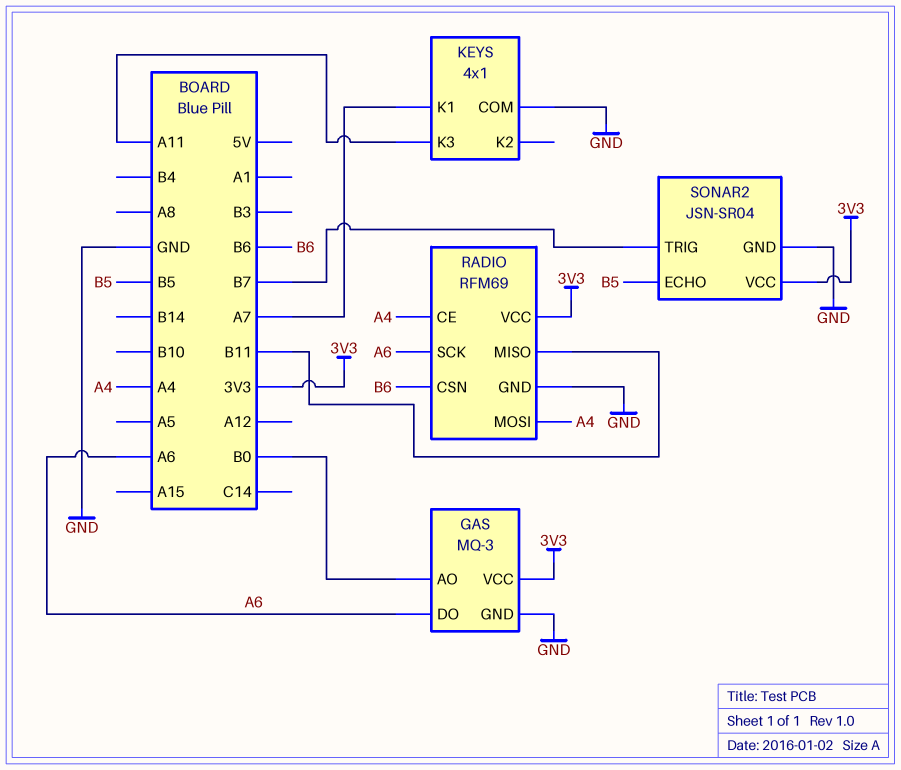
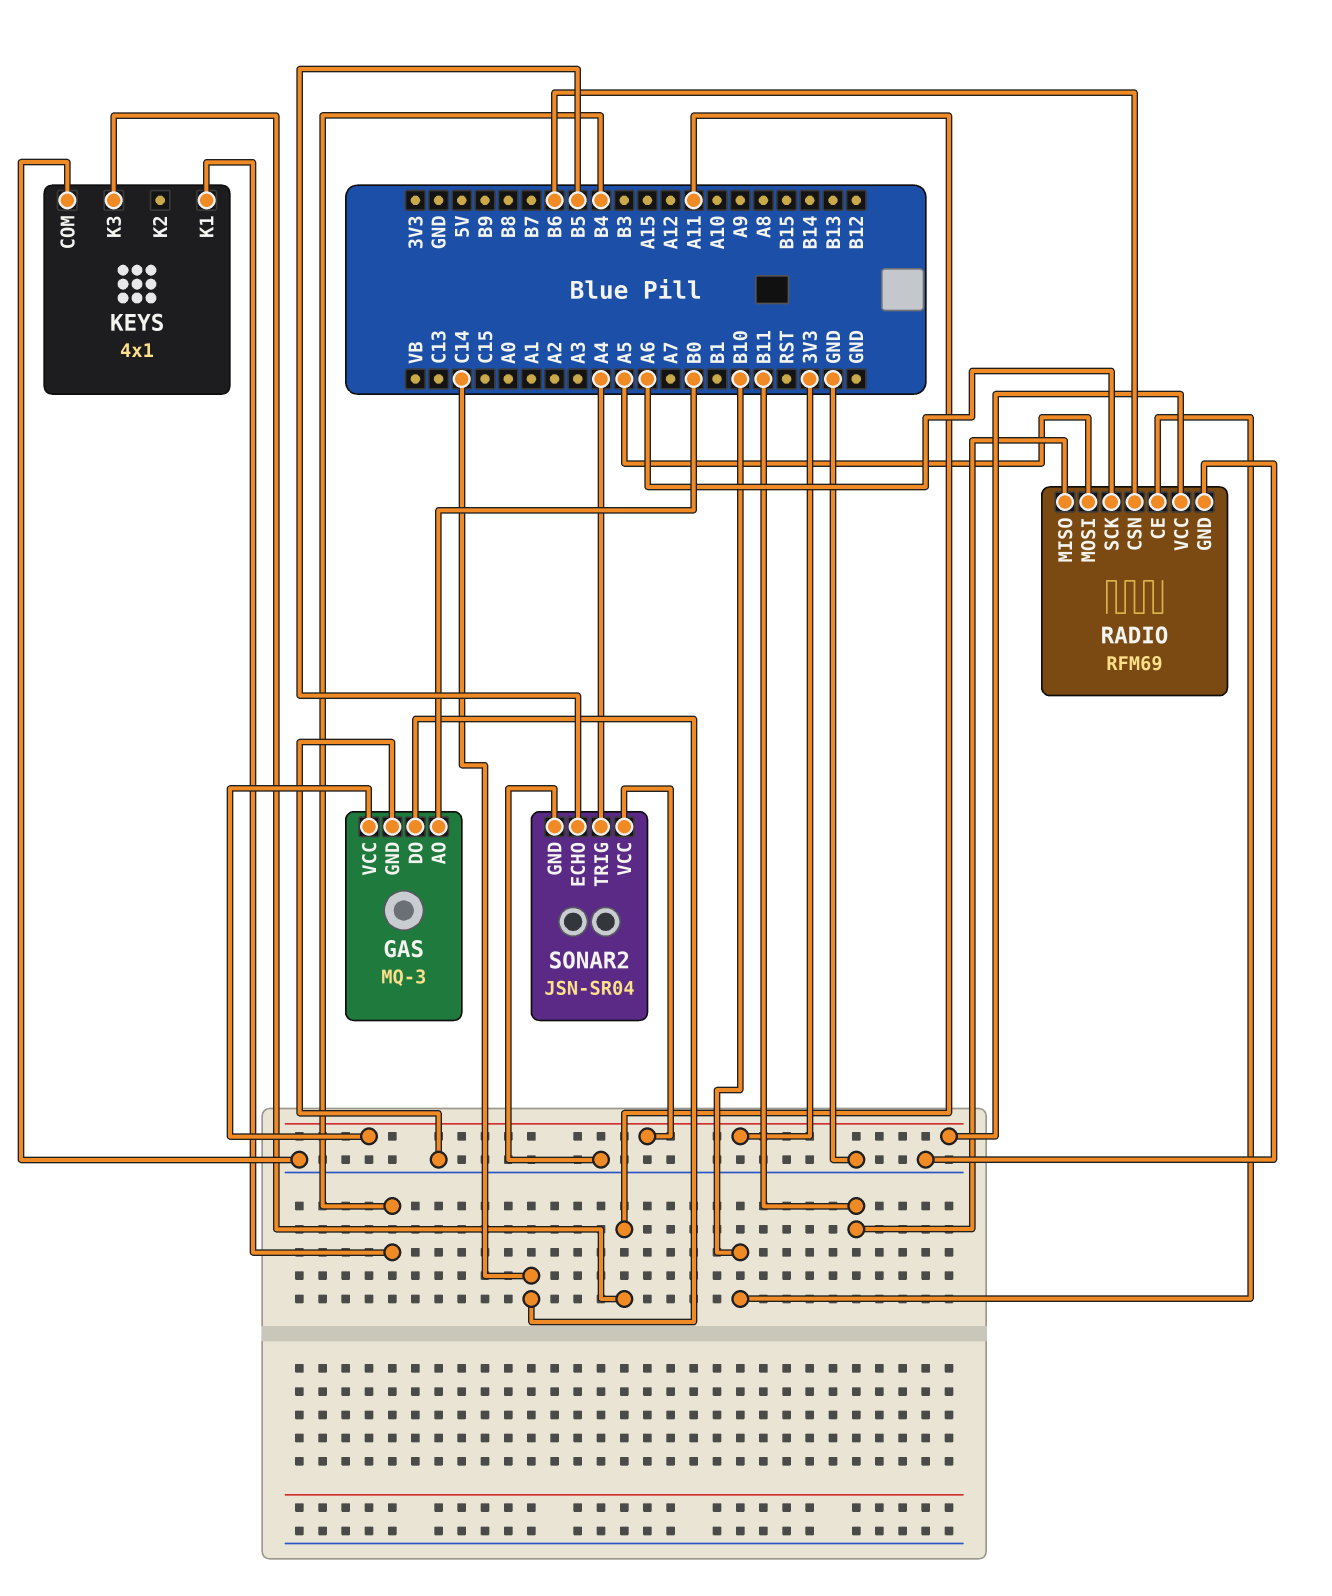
GAS pin DO: A6 -> C14
KEYS pin K1: A7 -> B4
RADIO pin CE: A4 -> B10
RADIO pin MOSI: A4 -> A5
SONAR2 pin TRIG: B7 -> A4

